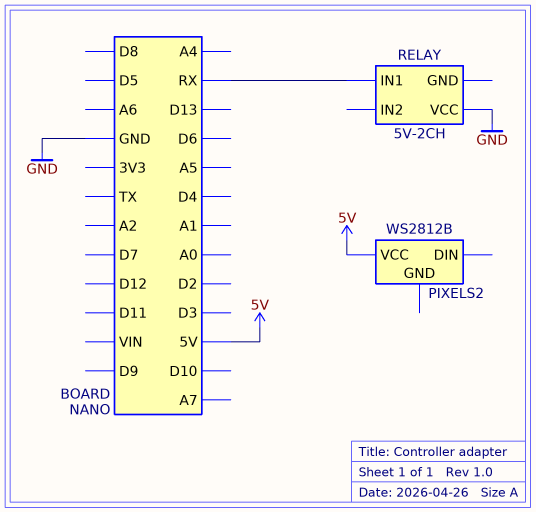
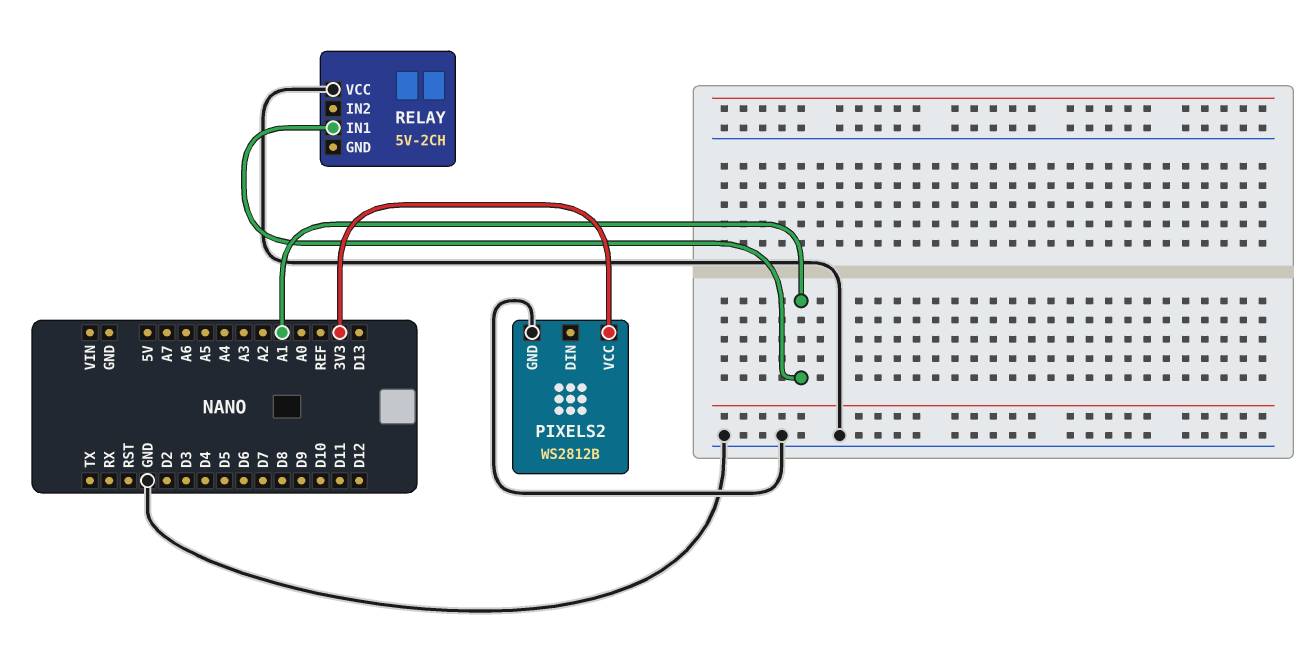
PIXELS2 pin GND: none -> GND
PIXELS2 pin VCC: 5V -> 3V3
RELAY pin IN1: RX -> A1

